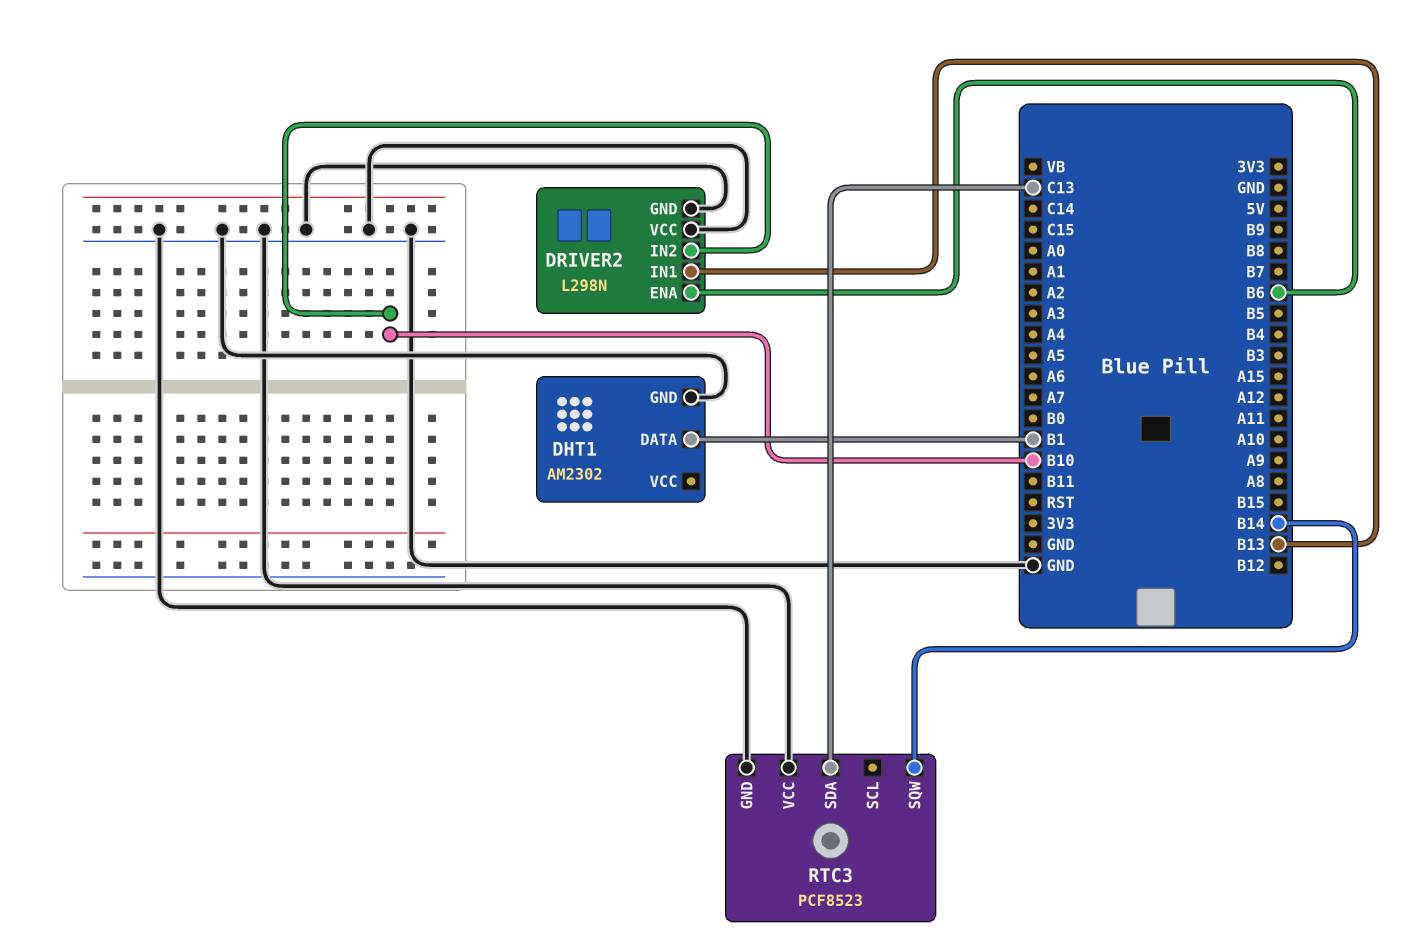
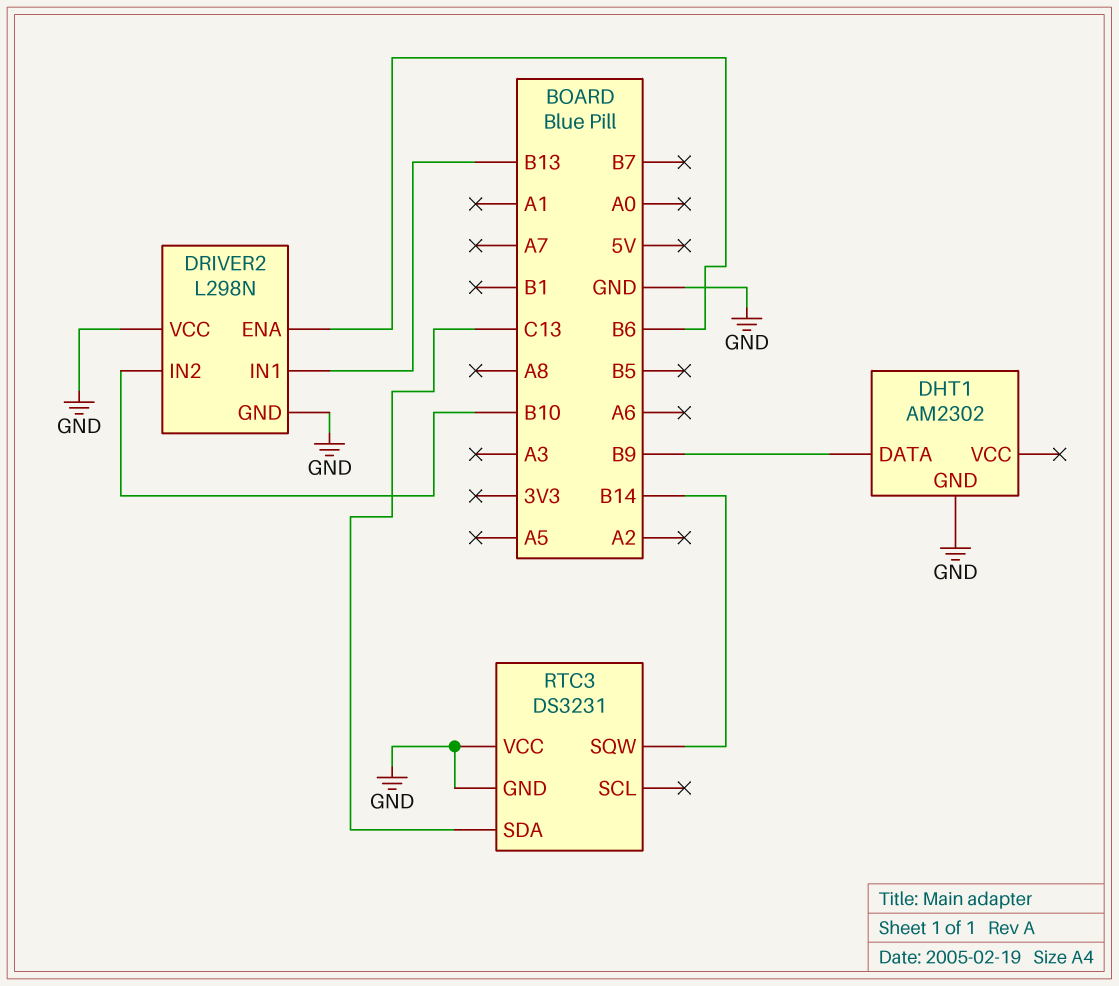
DHT1 pin DATA: B1 -> B9
RTC3: PCF8523 -> DS3231

